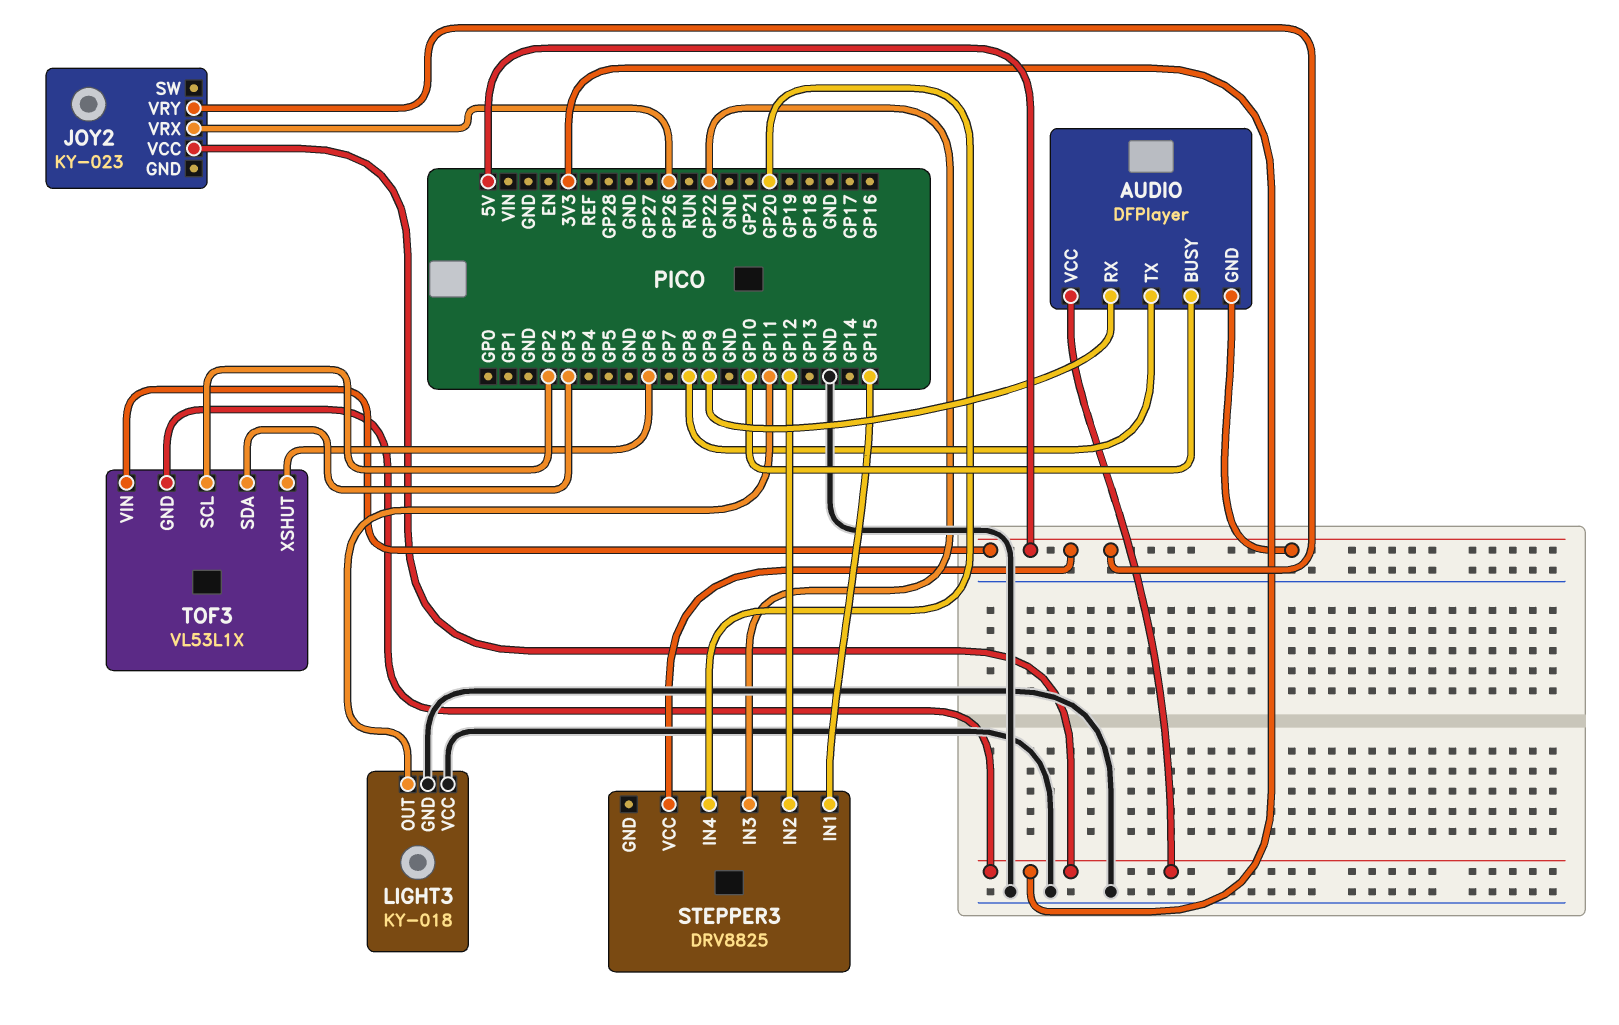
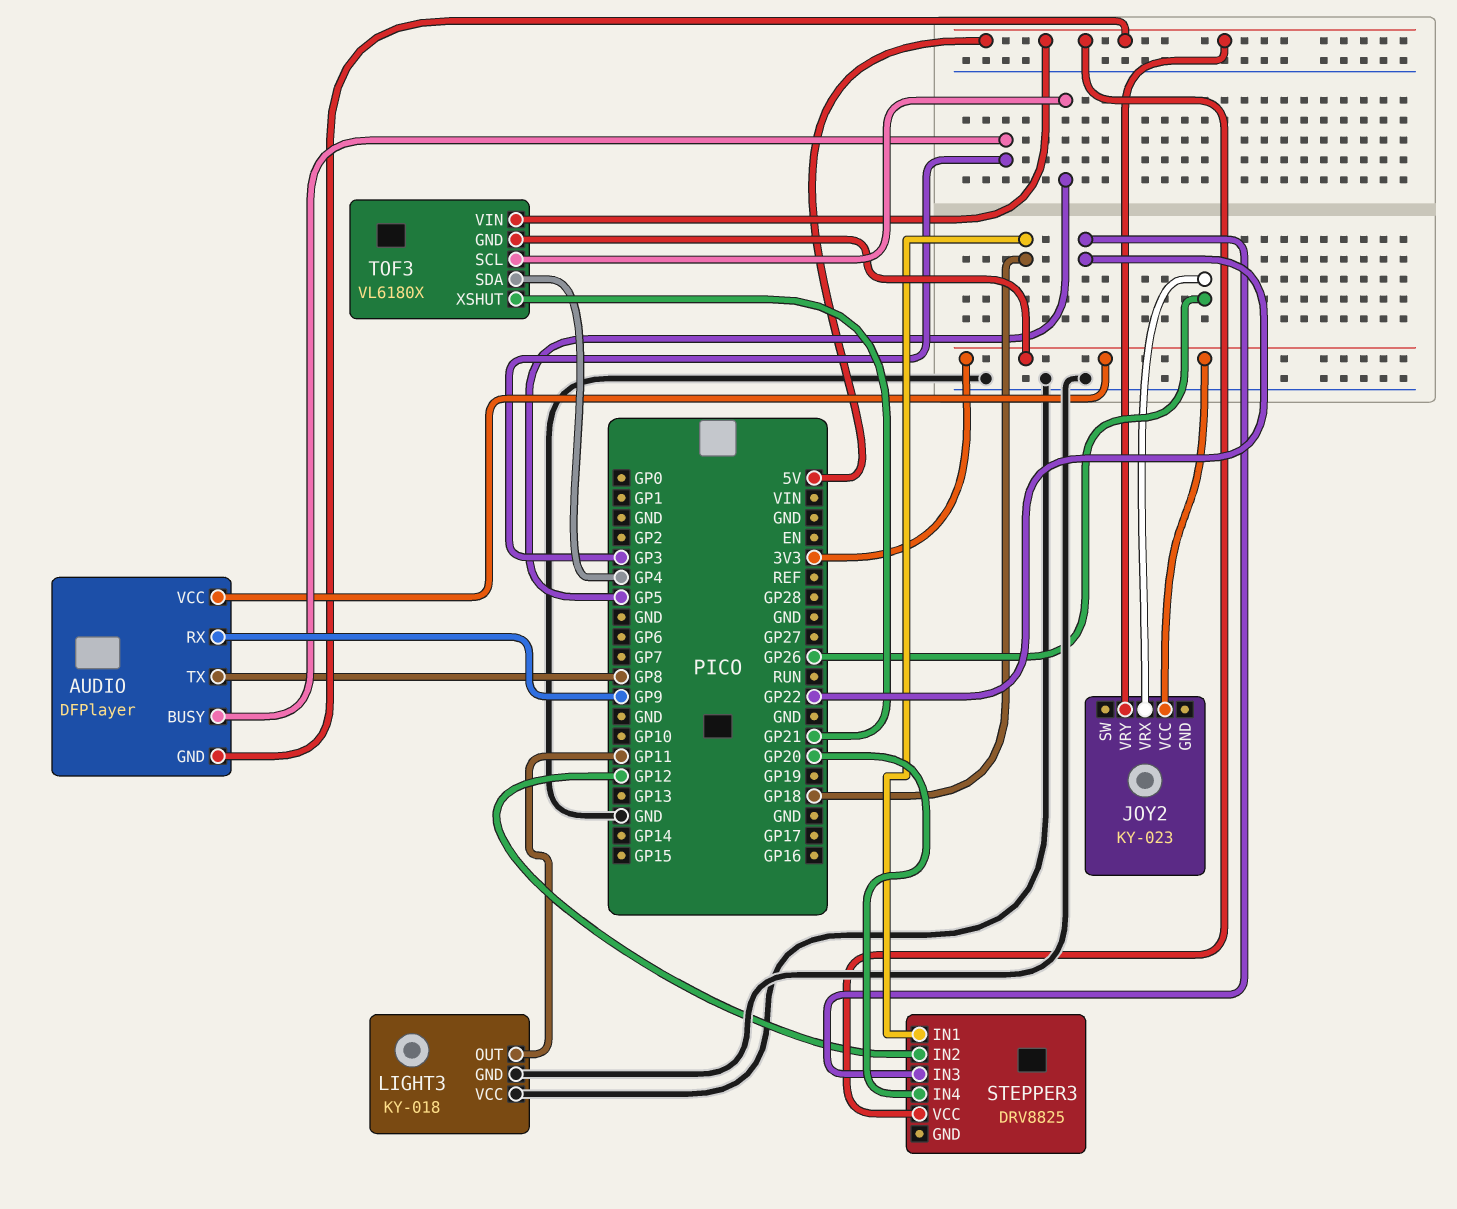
AUDIO pin BUSY: GP10 -> GP3
STEPPER3 pin IN1: GP15 -> GP18
TOF3: VL53L1X -> VL6180X
TOF3 pin SCL: GP2 -> GP5
TOF3 pin SDA: GP3 -> GP4
TOF3 pin XSHUT: GP6 -> GP21

